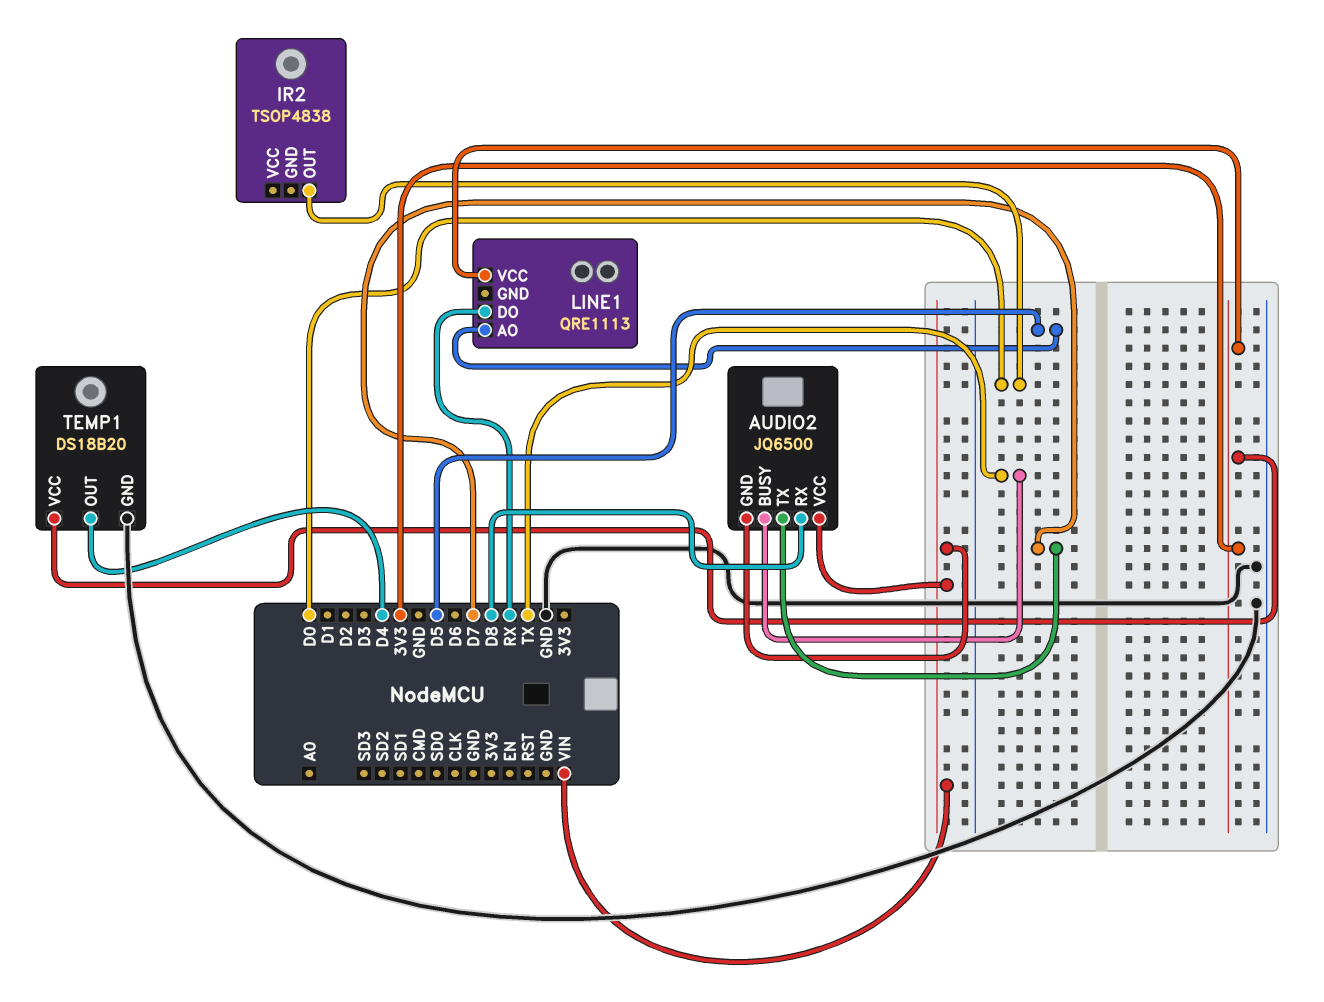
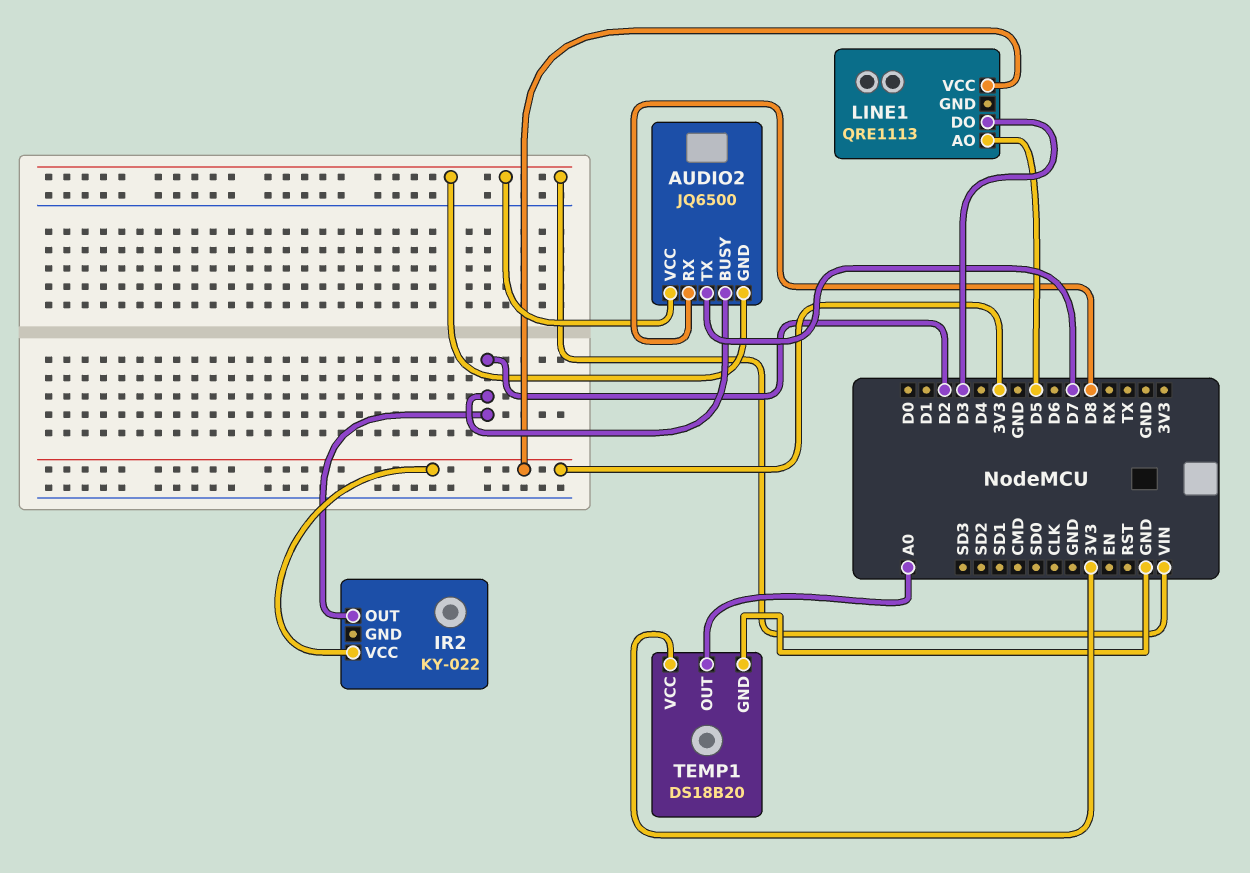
AUDIO2 pin BUSY: TX -> D2
IR2: TSOP4838 -> KY-022
IR2 pin OUT: D0 -> D2
IR2 pin VCC: none -> 3V3
LINE1 pin DO: RX -> D3
TEMP1 pin OUT: D4 -> A0

